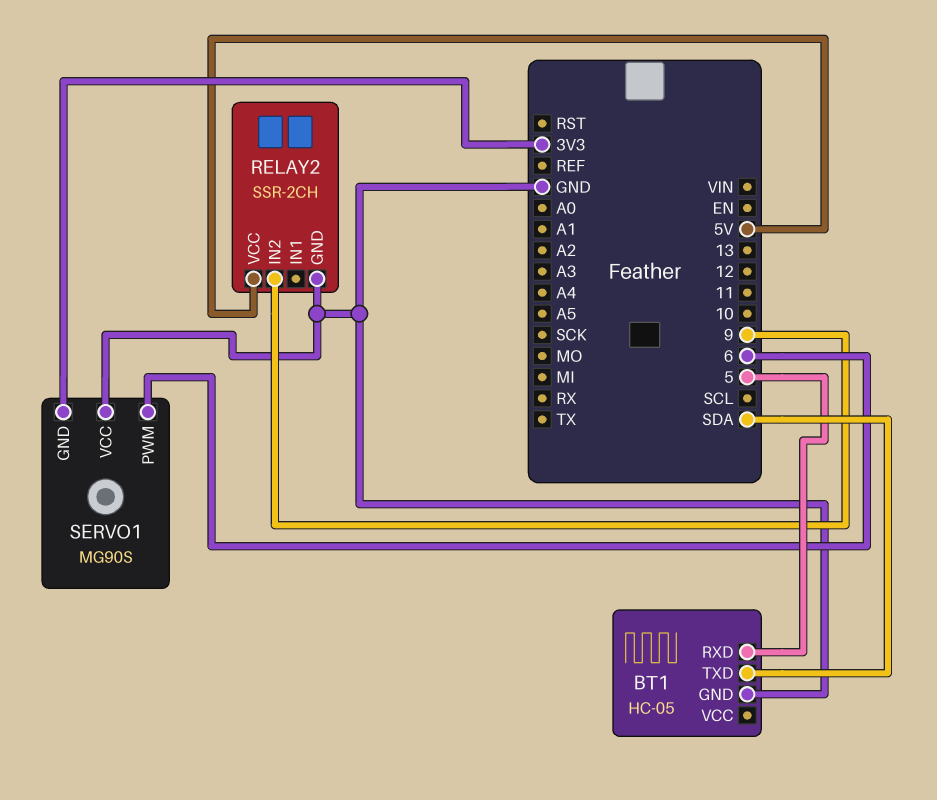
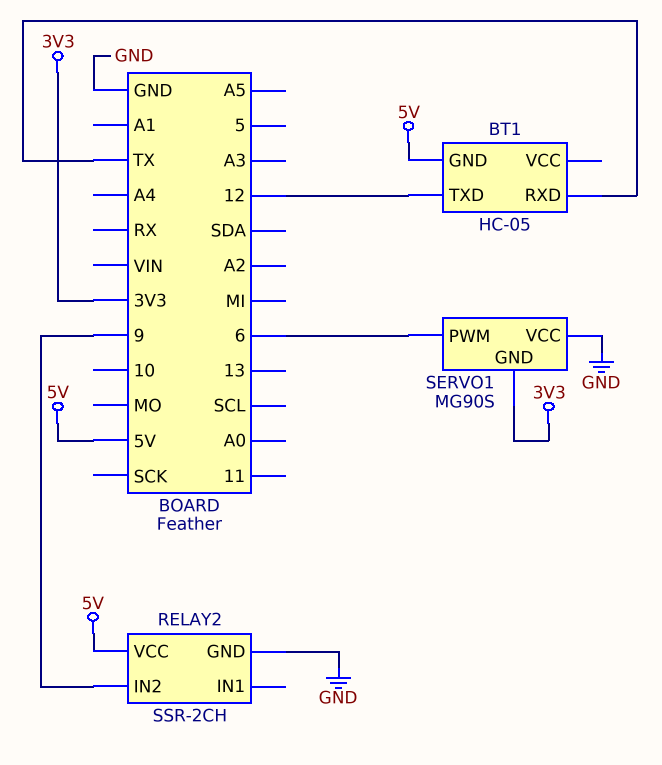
BT1 pin GND: GND -> 5V
BT1 pin RXD: 5 -> TX
BT1 pin TXD: SDA -> 12

